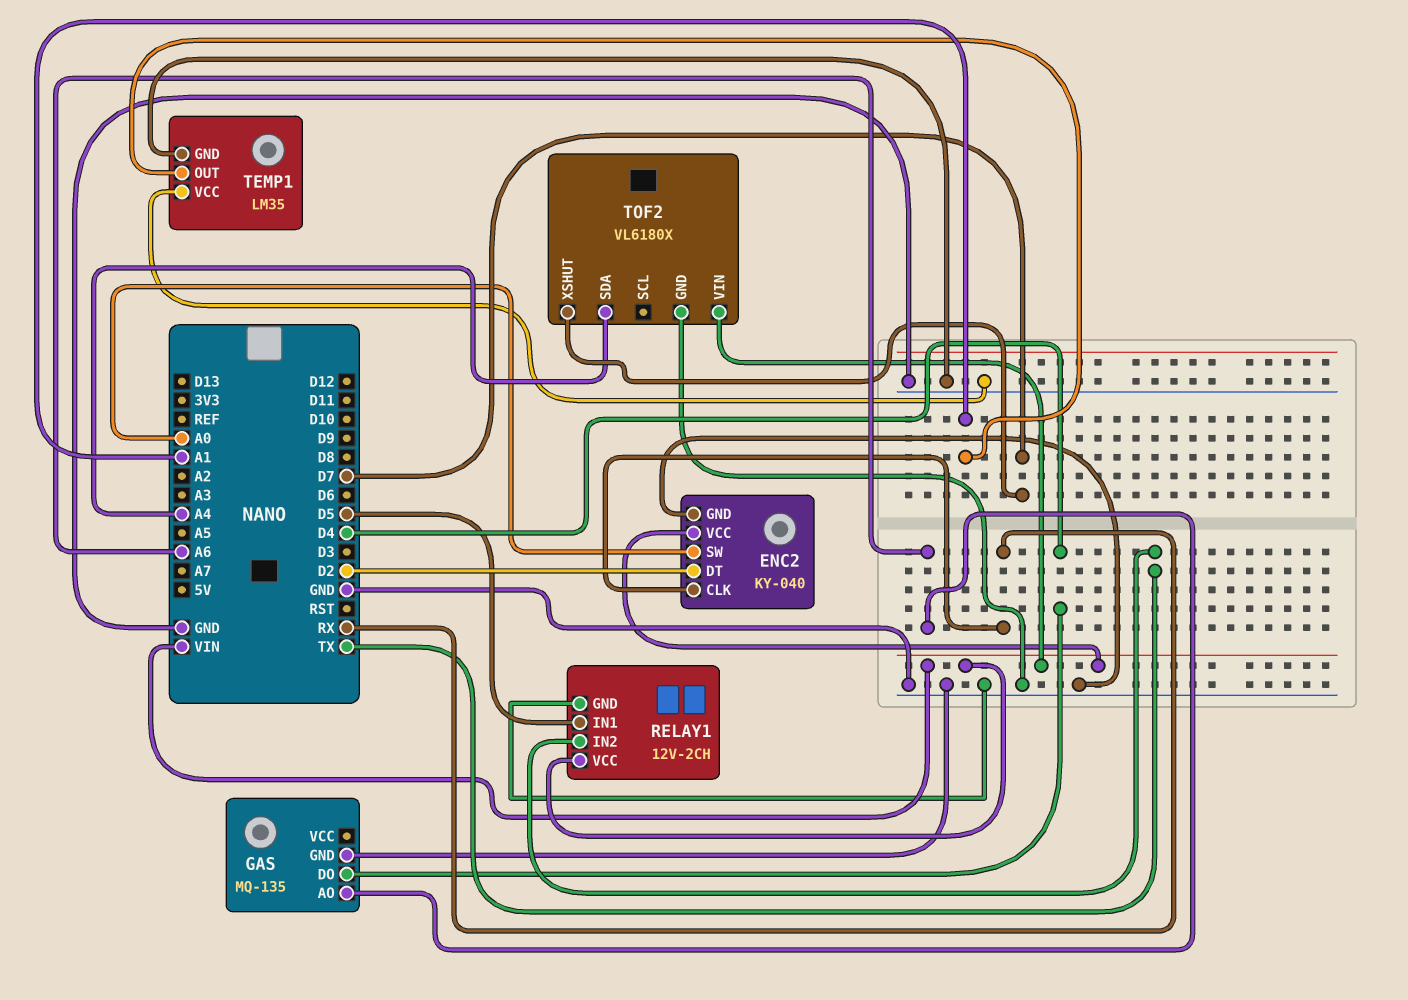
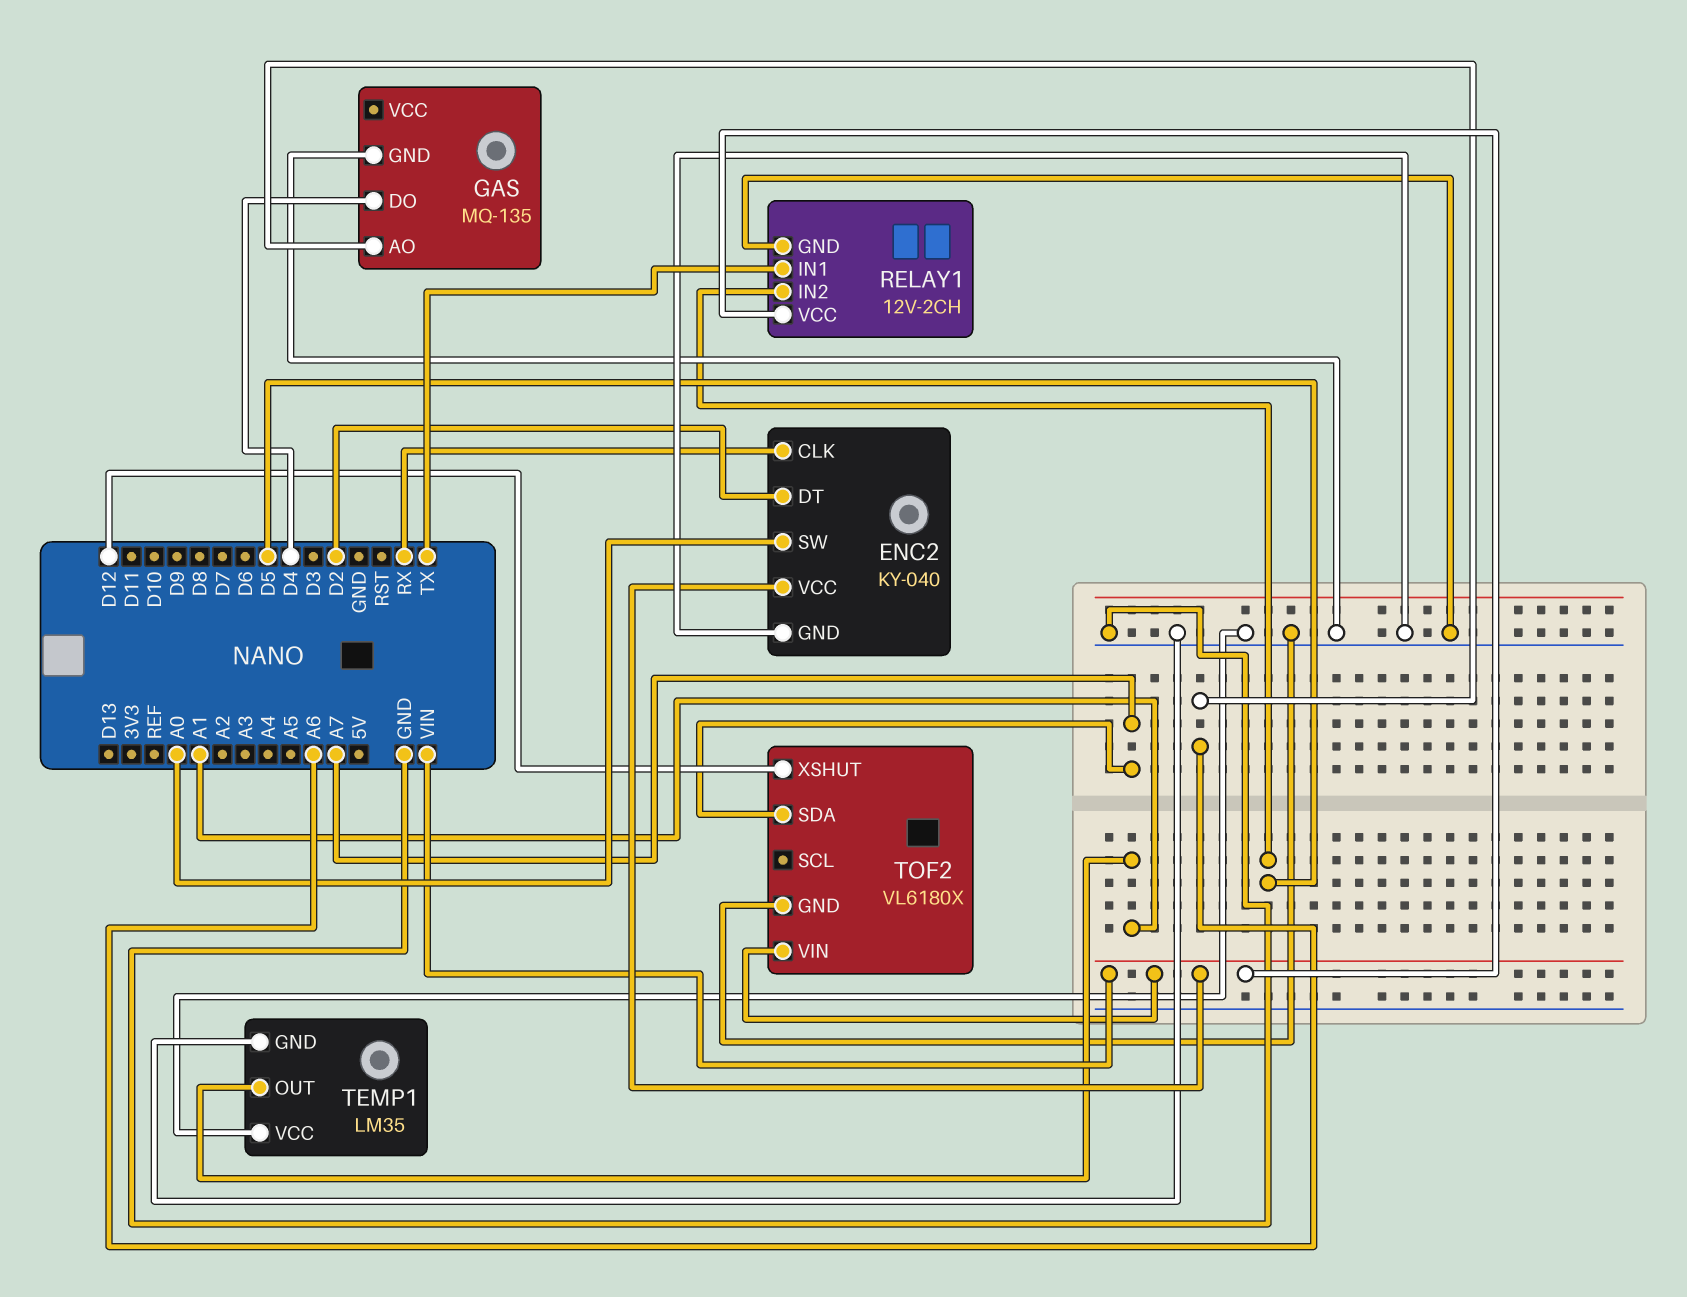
RELAY1 pin IN1: D5 -> TX
RELAY1 pin IN2: TX -> D5
TOF2 pin SDA: A4 -> A7
TOF2 pin XSHUT: D7 -> D12

